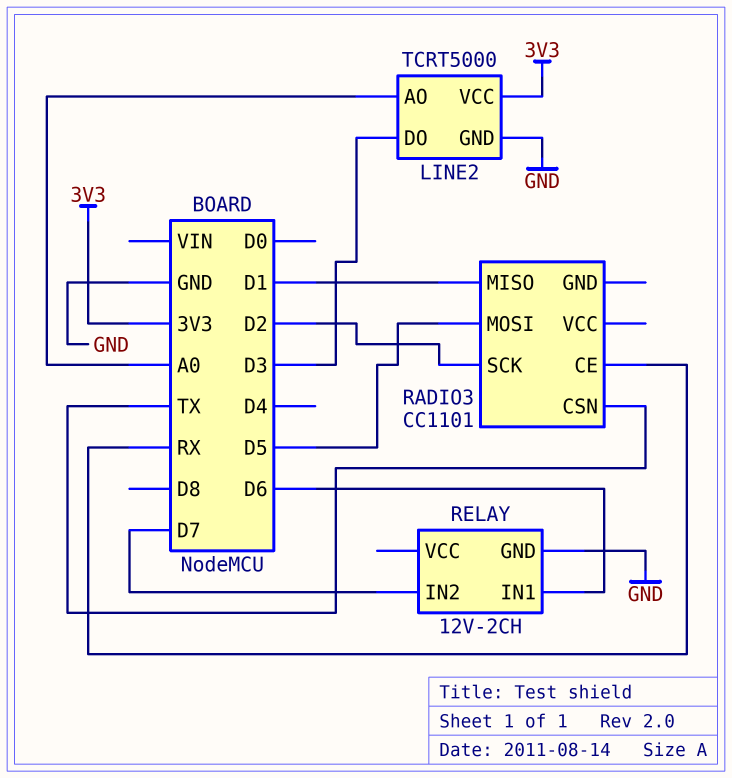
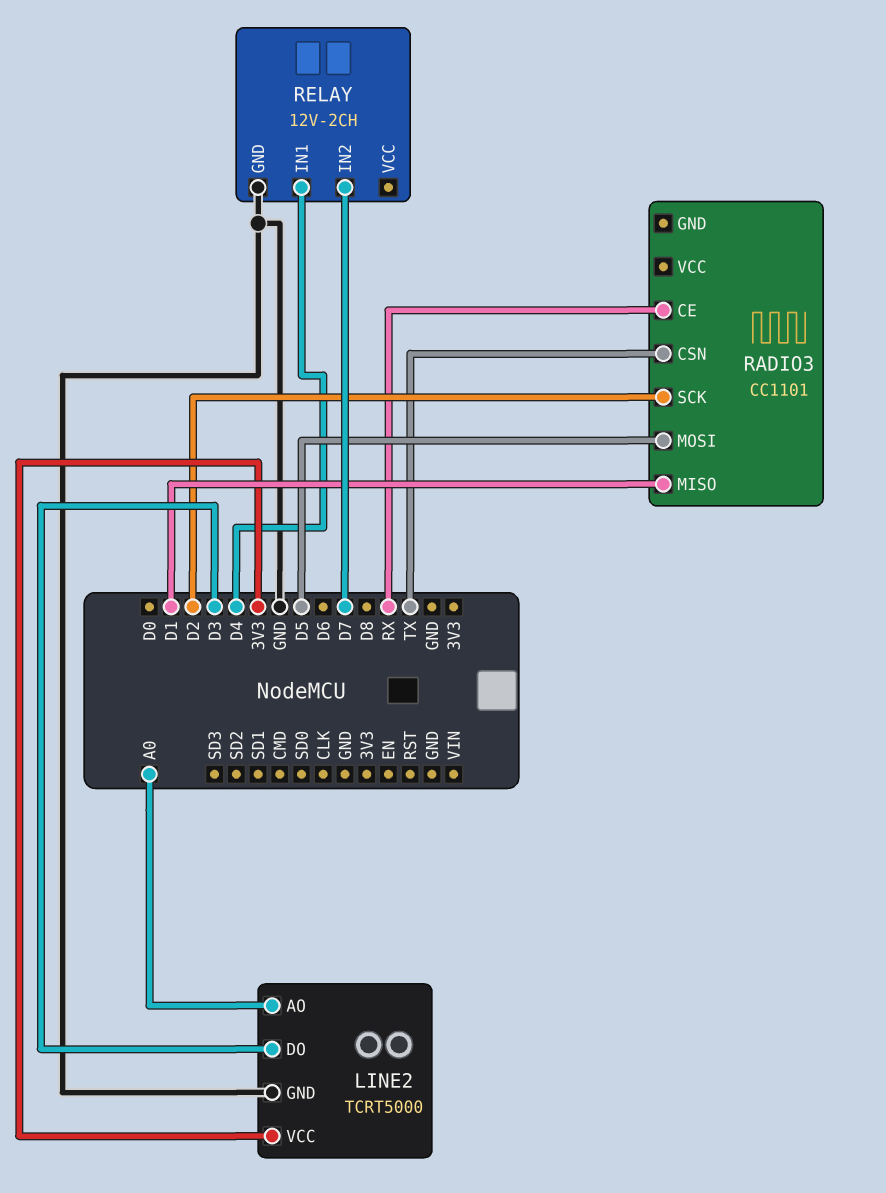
RELAY pin IN1: D6 -> D4

